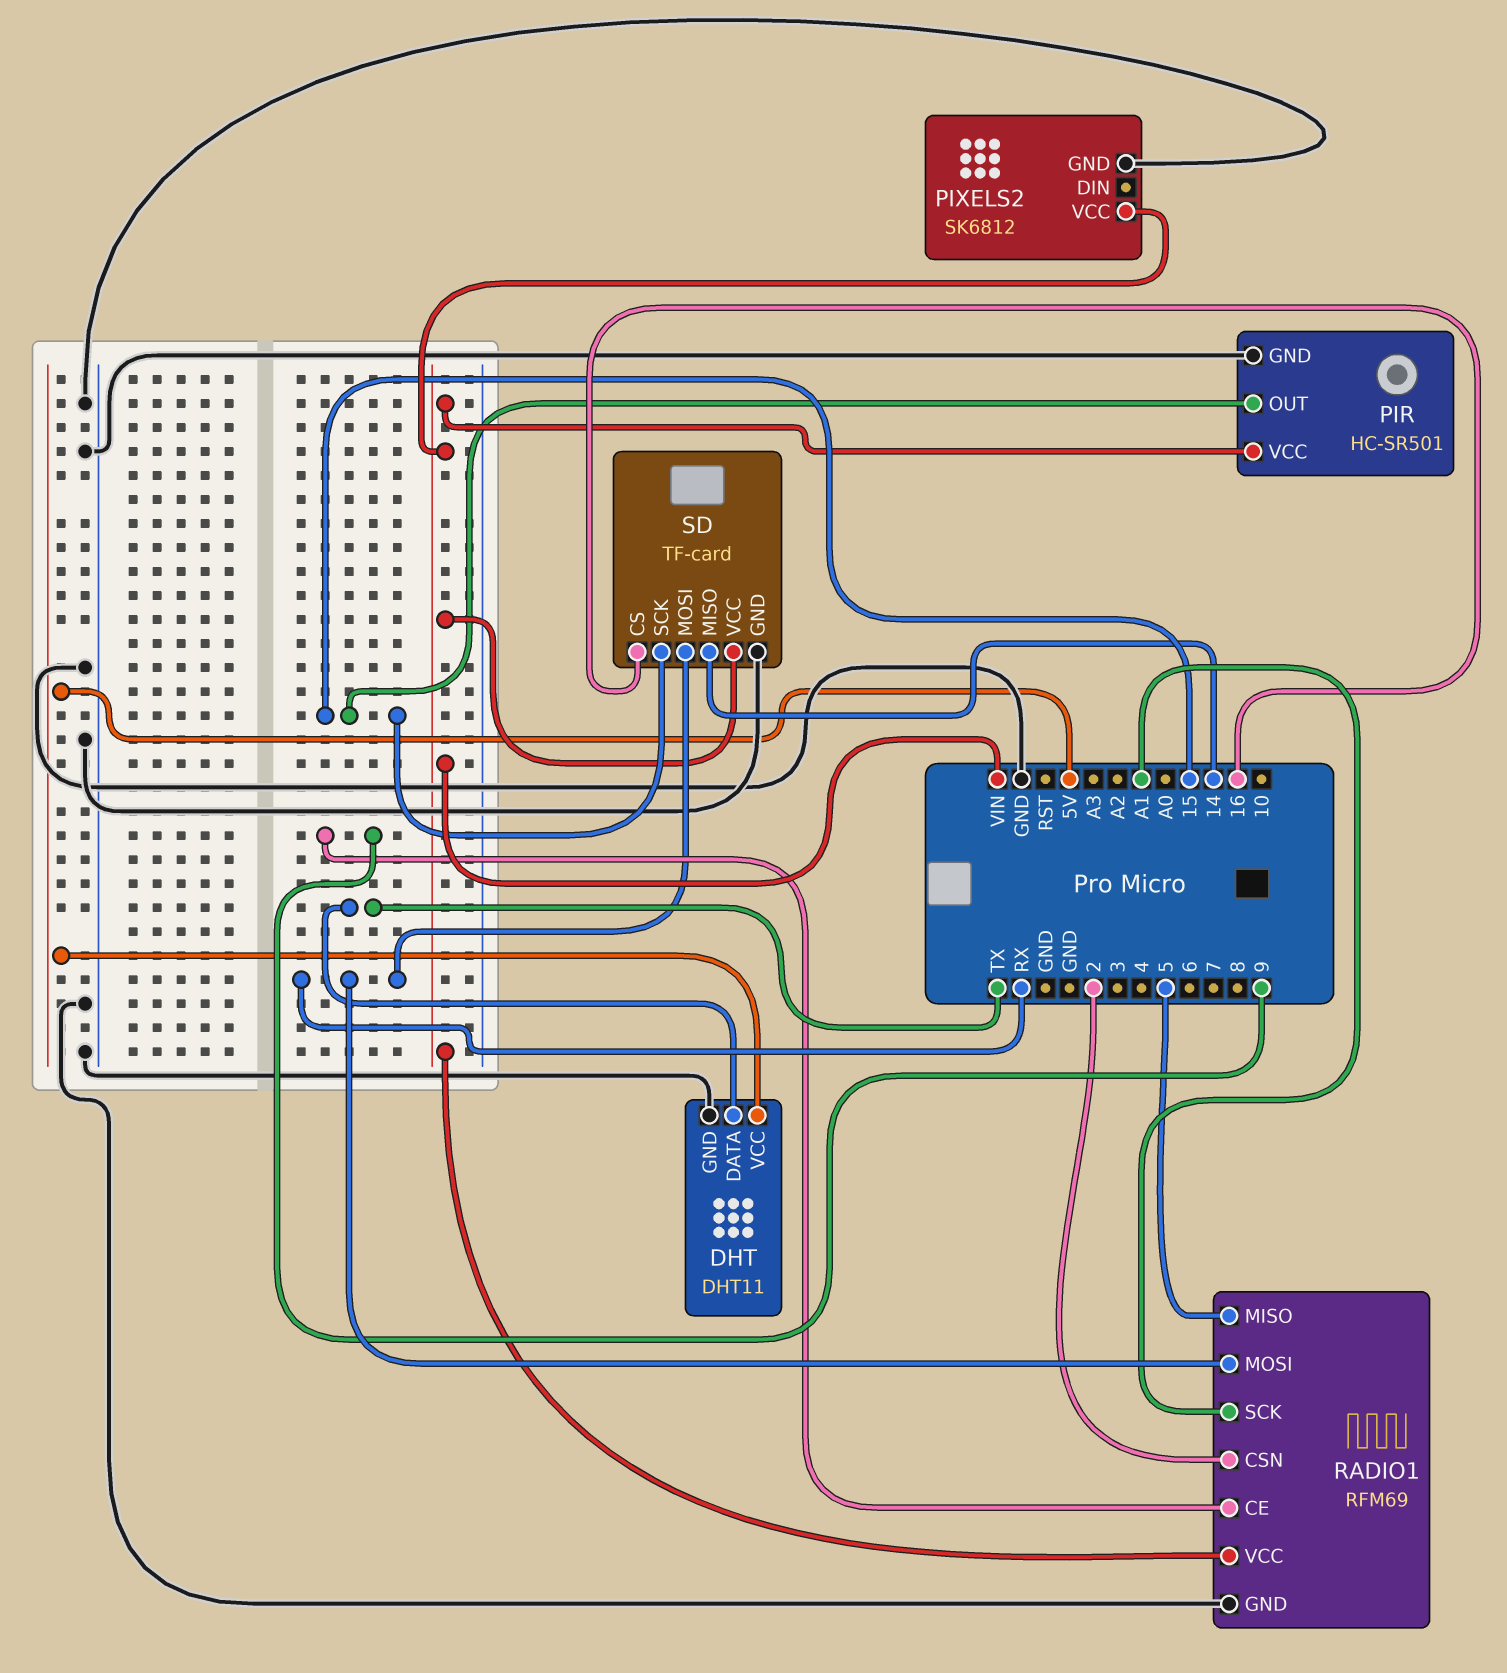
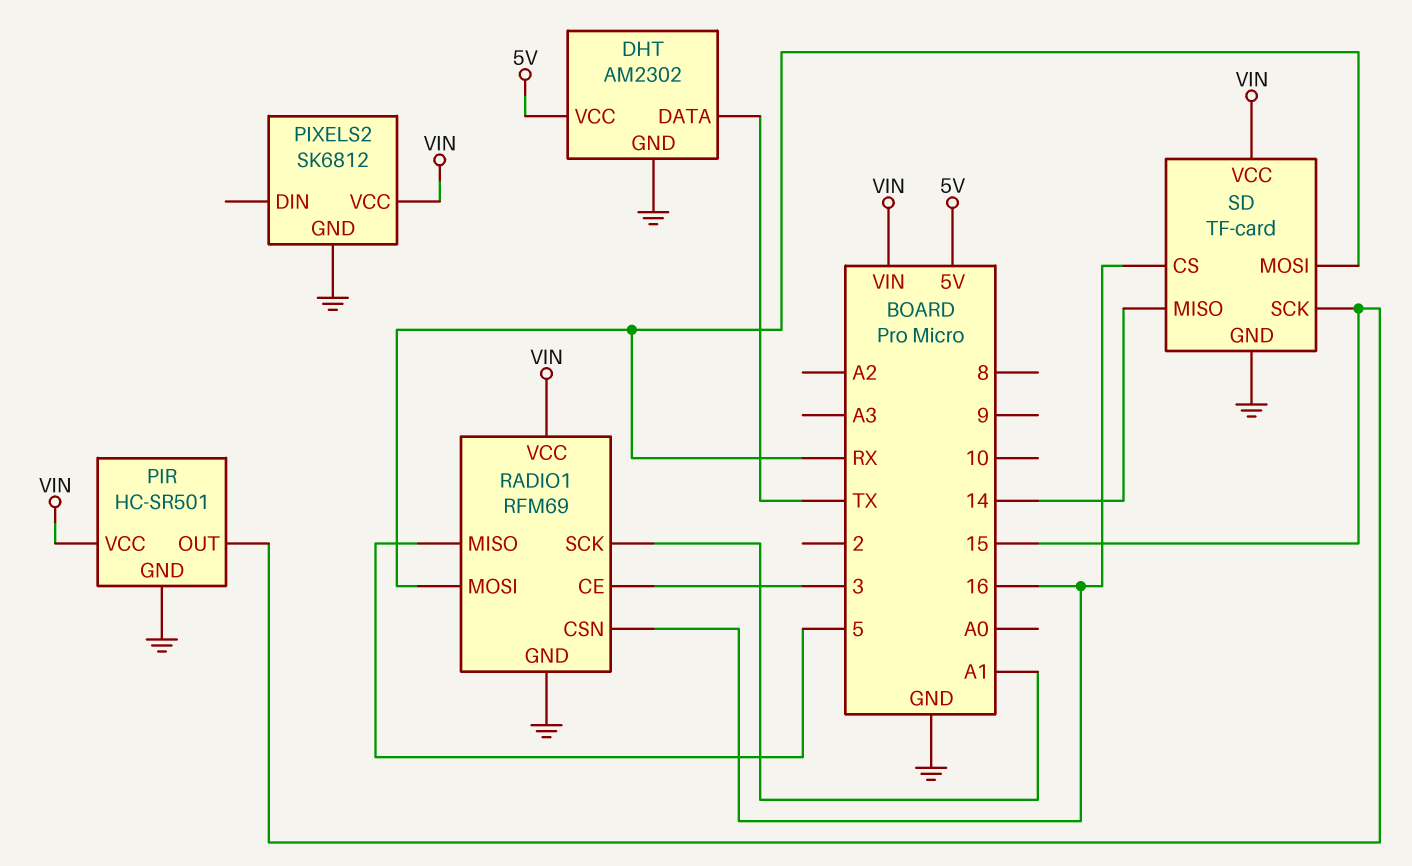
DHT: DHT11 -> AM2302
RADIO1 pin CE: 9 -> 3
RADIO1 pin CSN: 2 -> 16

